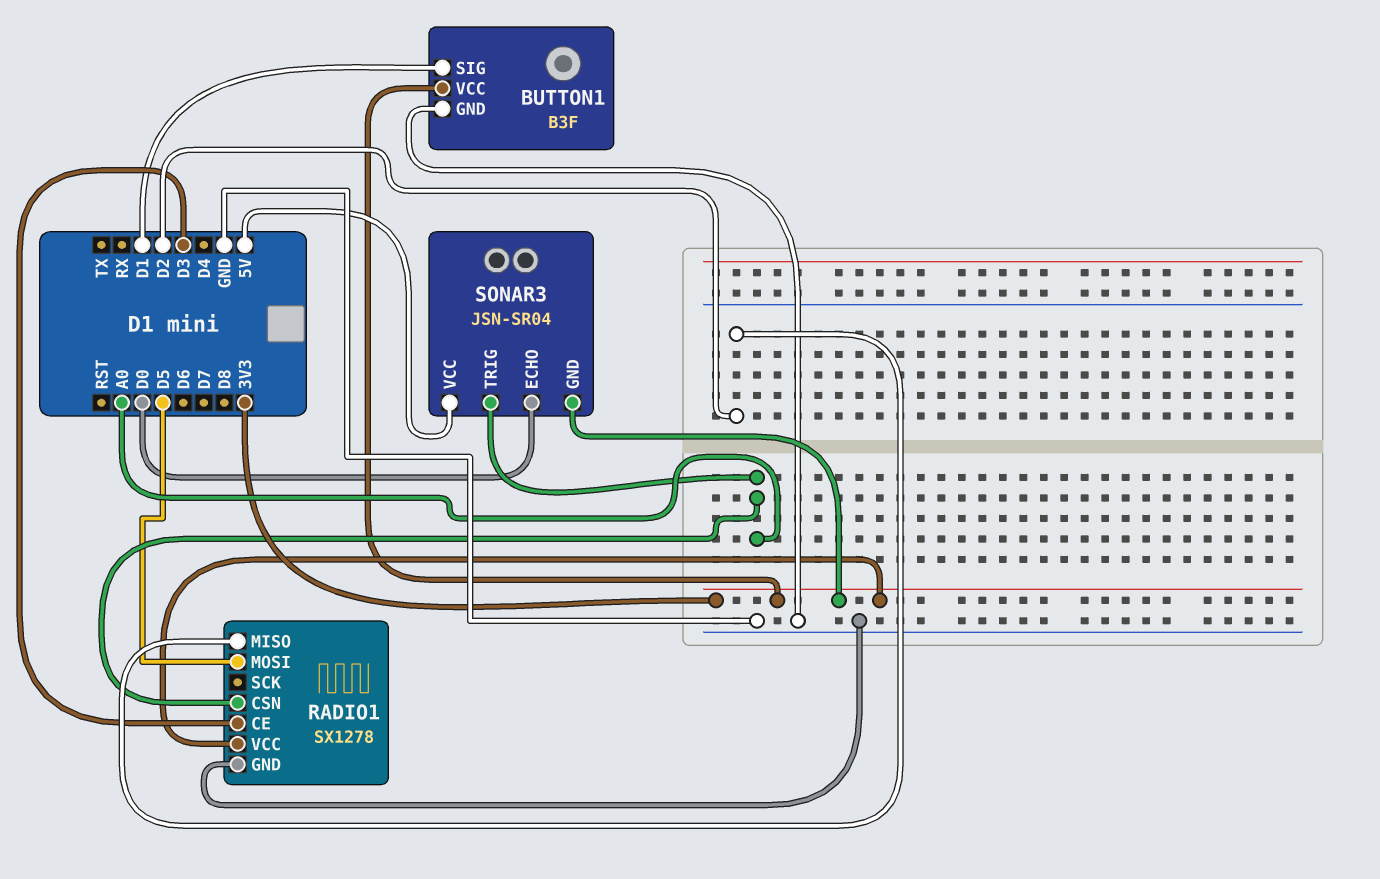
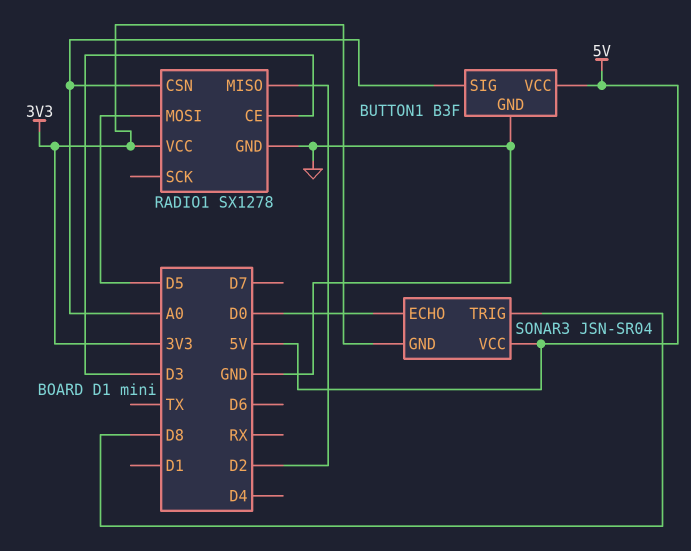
BUTTON1 pin SIG: D1 -> A0
BUTTON1 pin VCC: 3V3 -> 5V
SONAR3 pin TRIG: A0 -> D8

